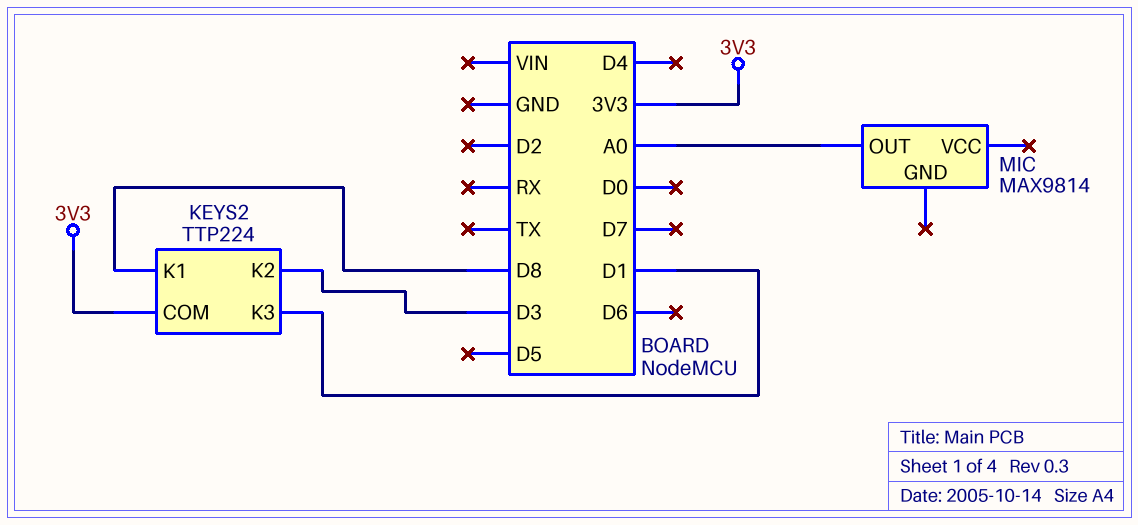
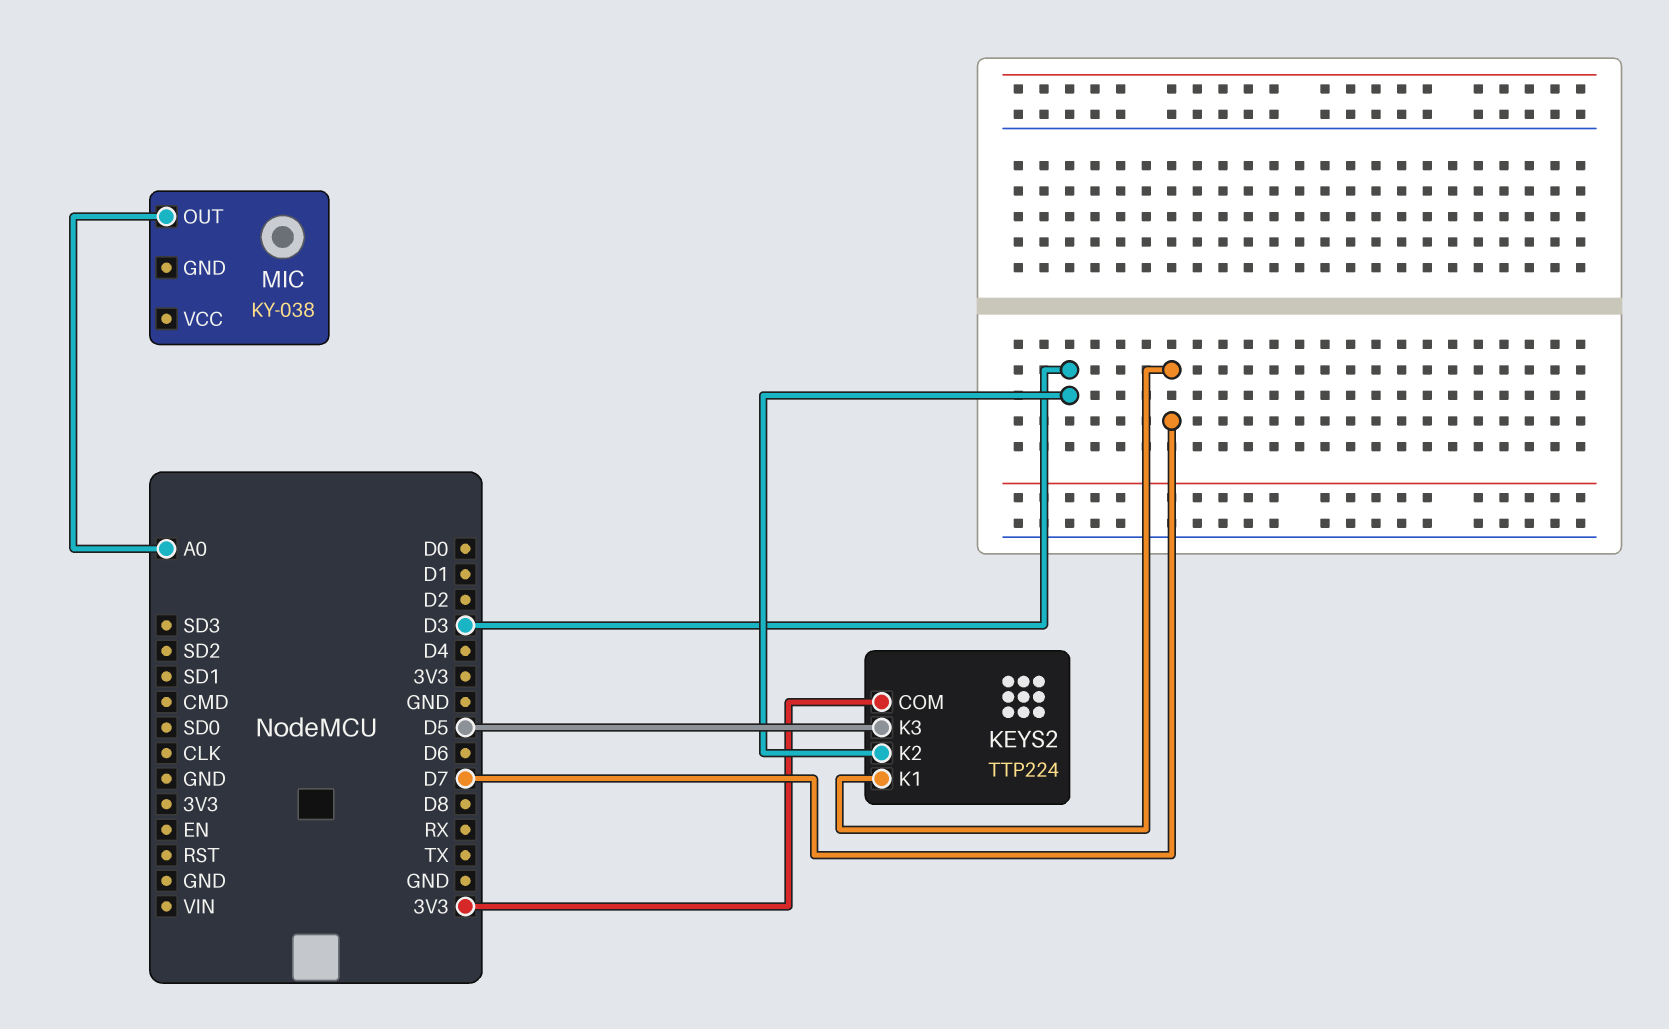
KEYS2 pin K1: D8 -> D7
KEYS2 pin K3: D1 -> D5
MIC: MAX9814 -> KY-038

